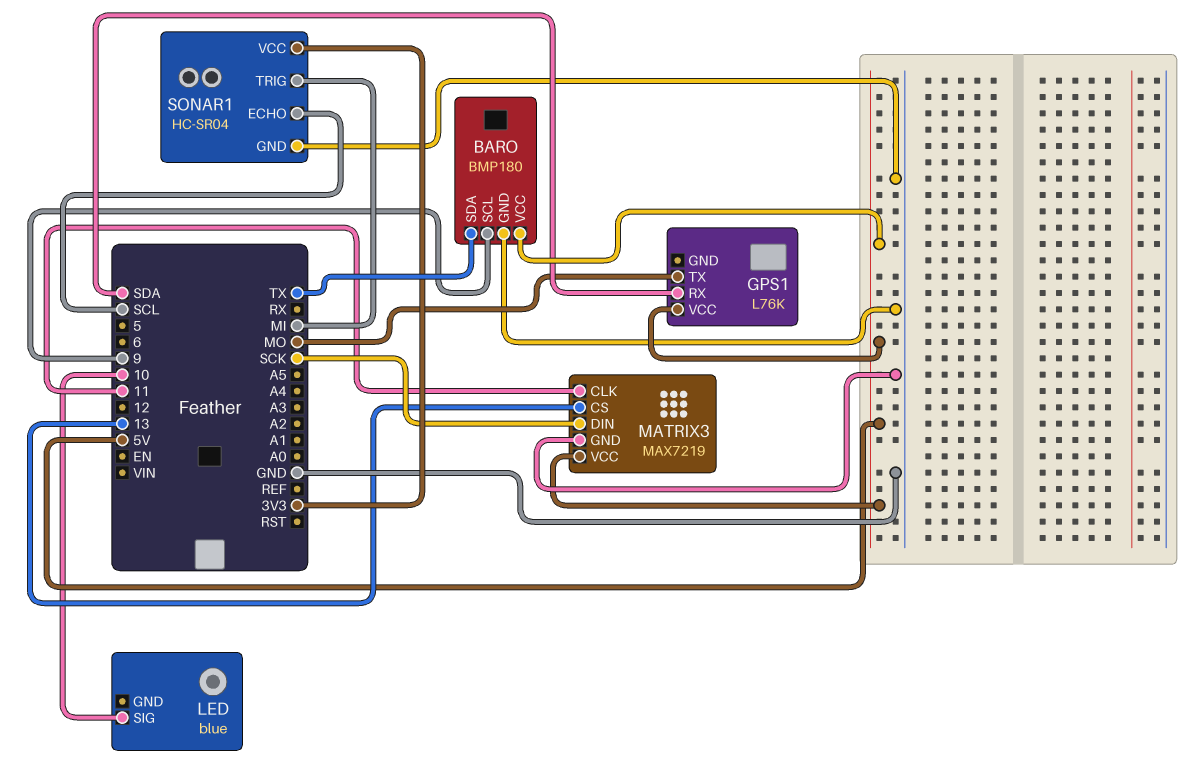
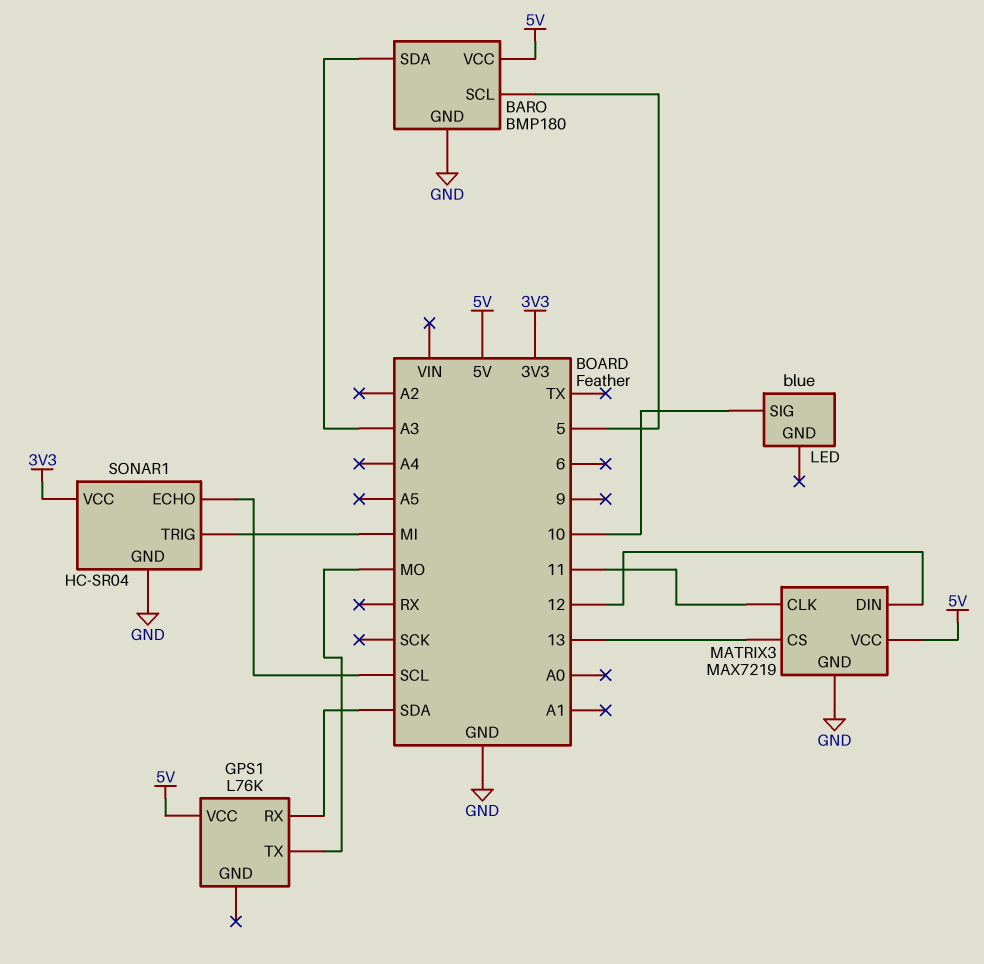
BARO pin SCL: 9 -> 5
BARO pin SDA: TX -> A3
MATRIX3 pin DIN: SCK -> 12

